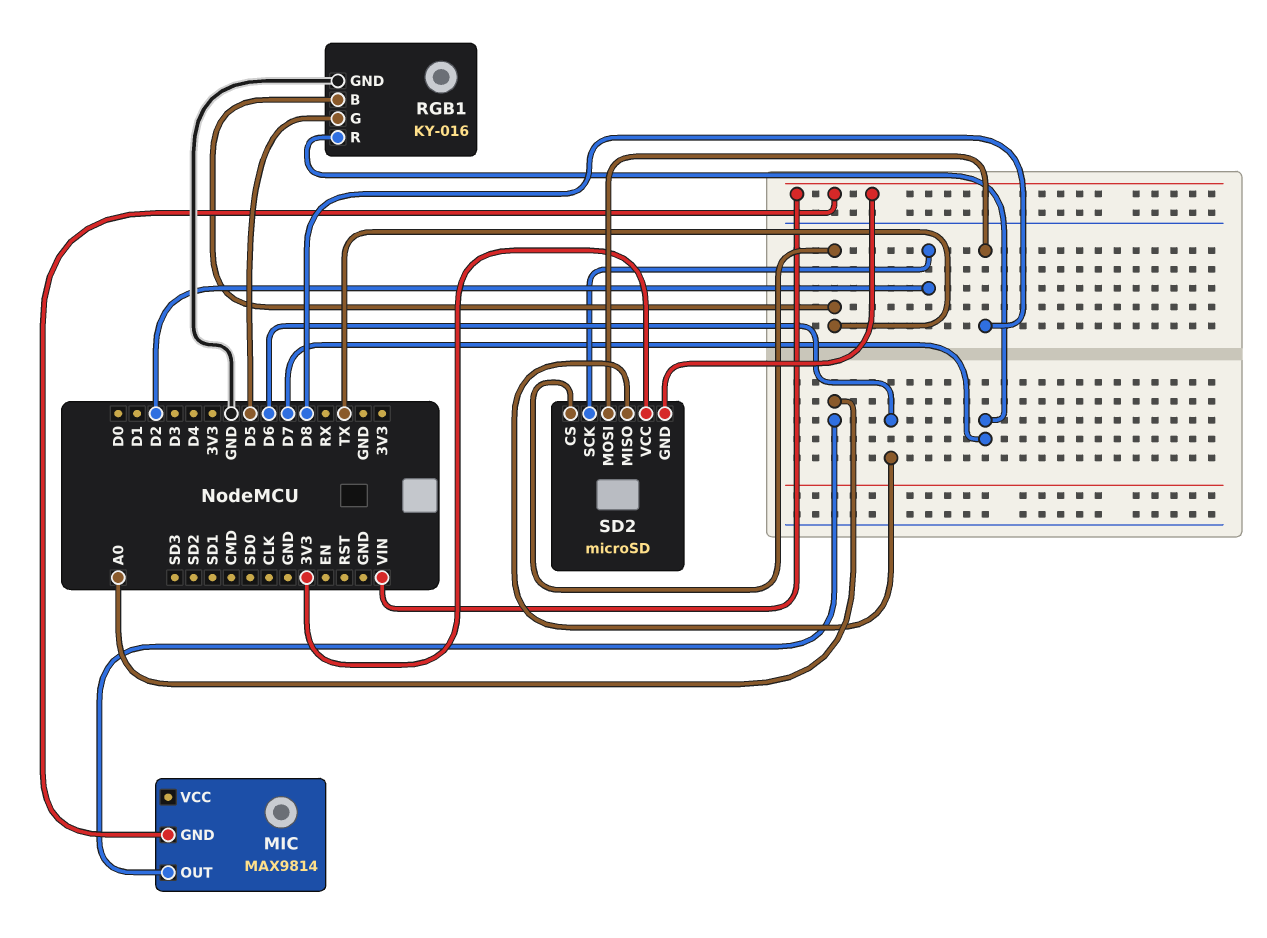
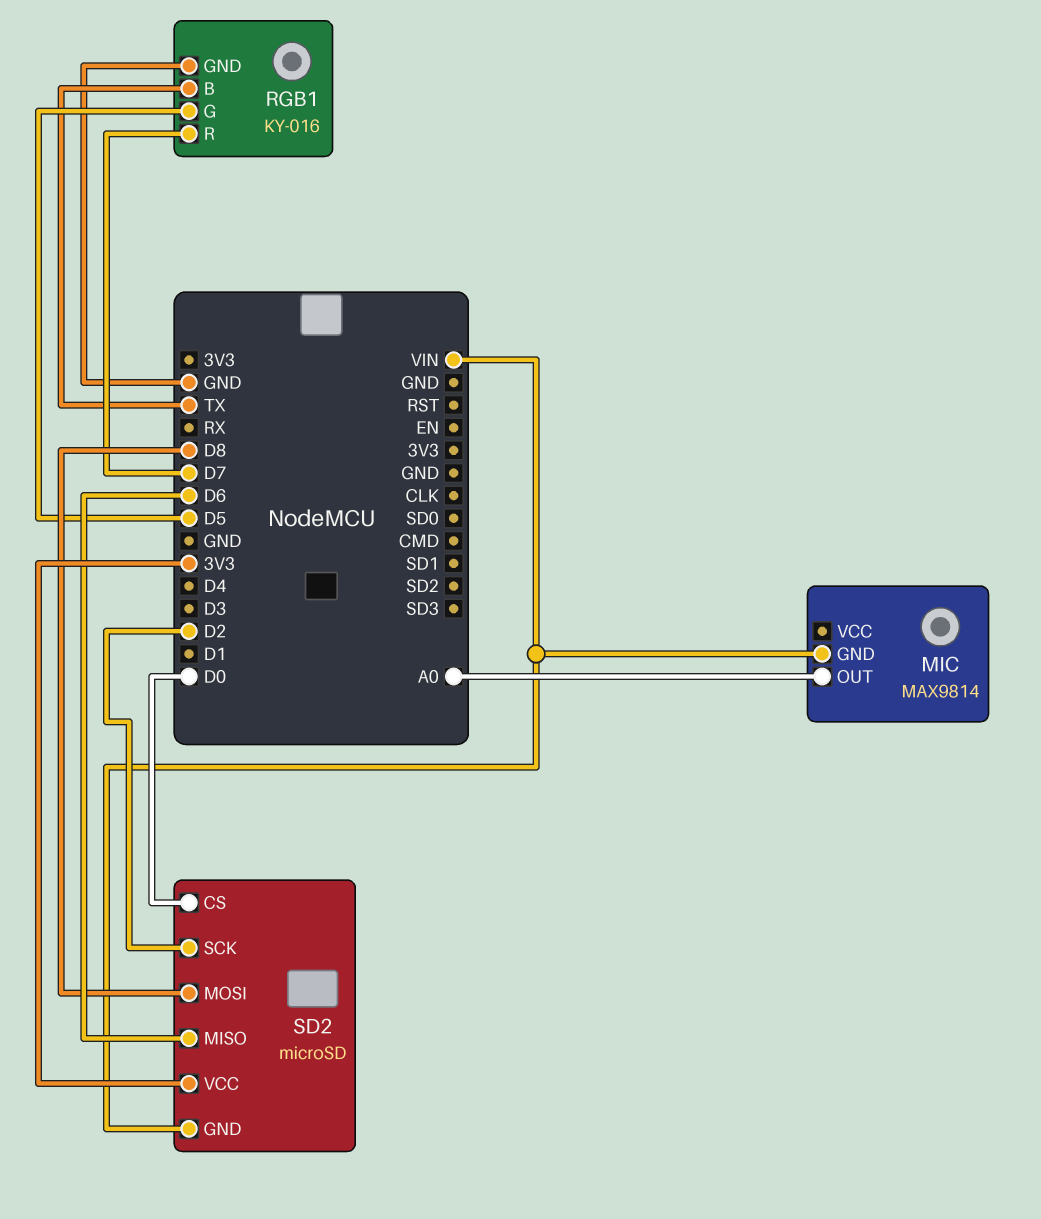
SD2 pin CS: TX -> D0

